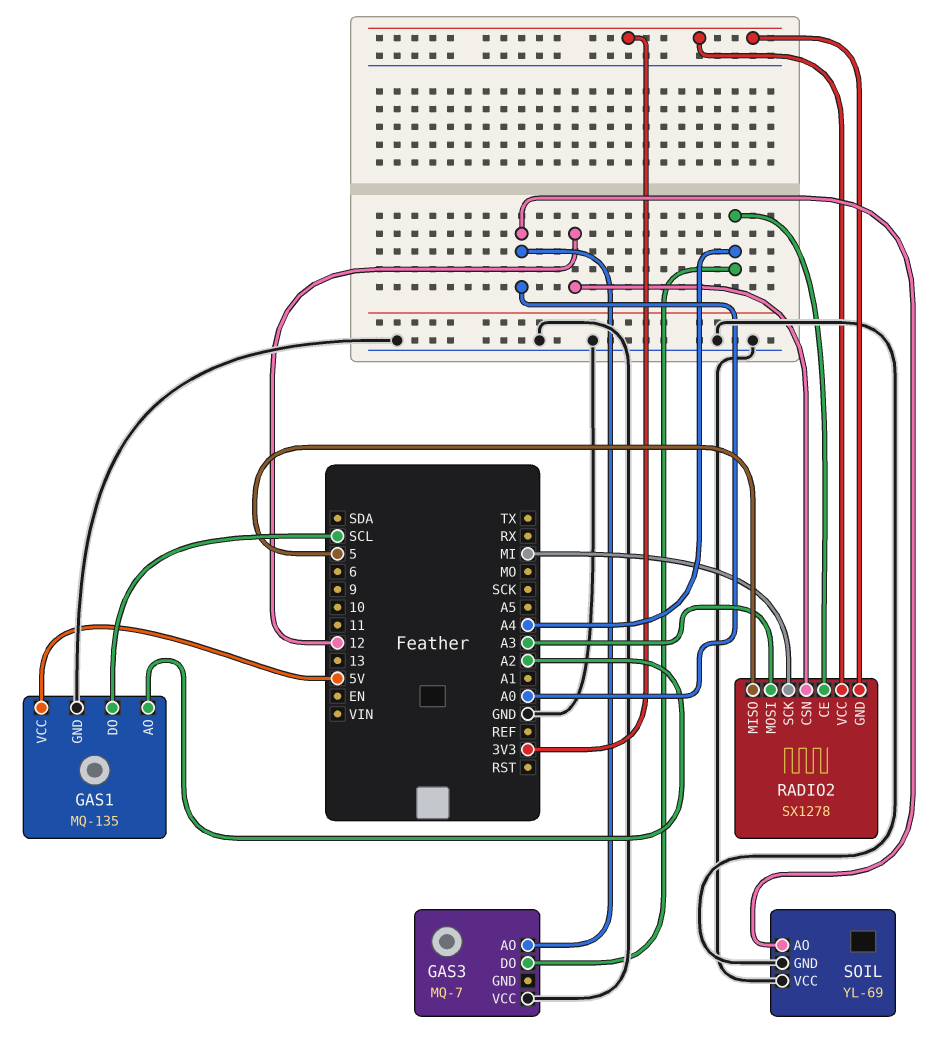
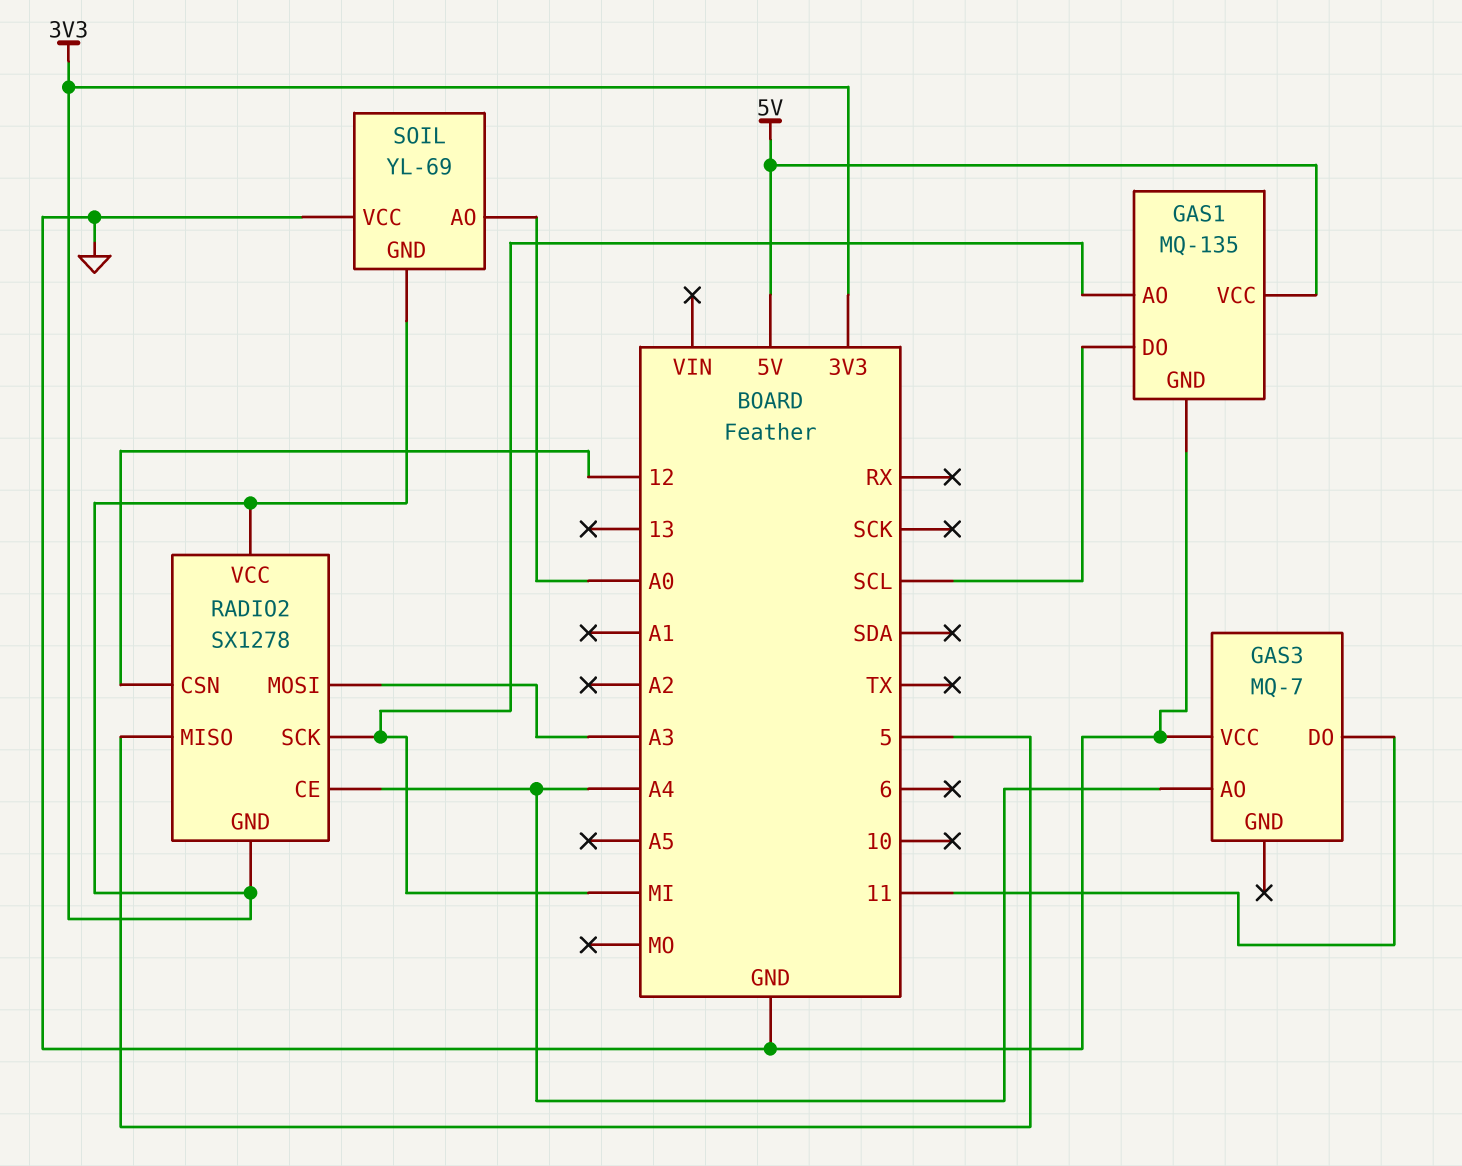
GAS1 pin AO: A2 -> MI
GAS3 pin AO: A0 -> A4
GAS3 pin DO: A4 -> 11
SOIL pin GND: GND -> 3V3

